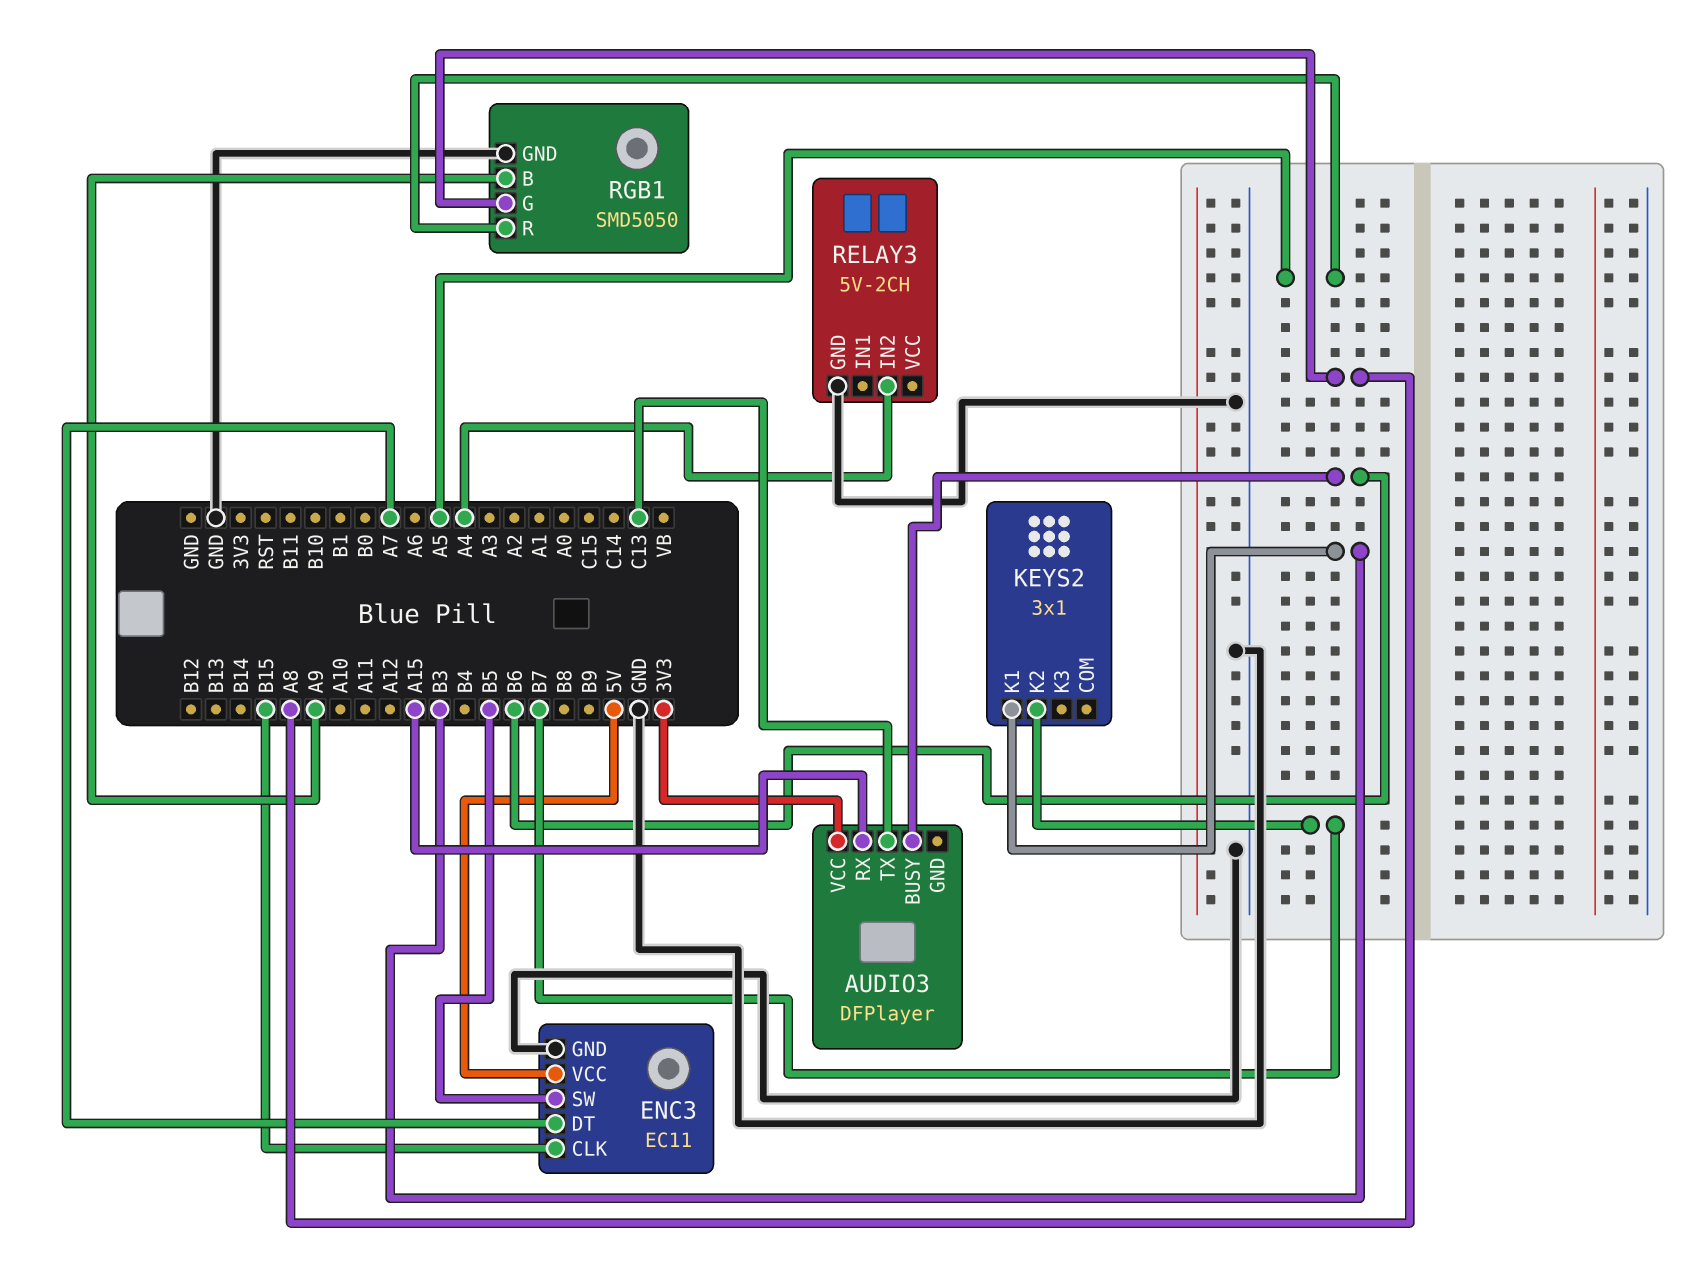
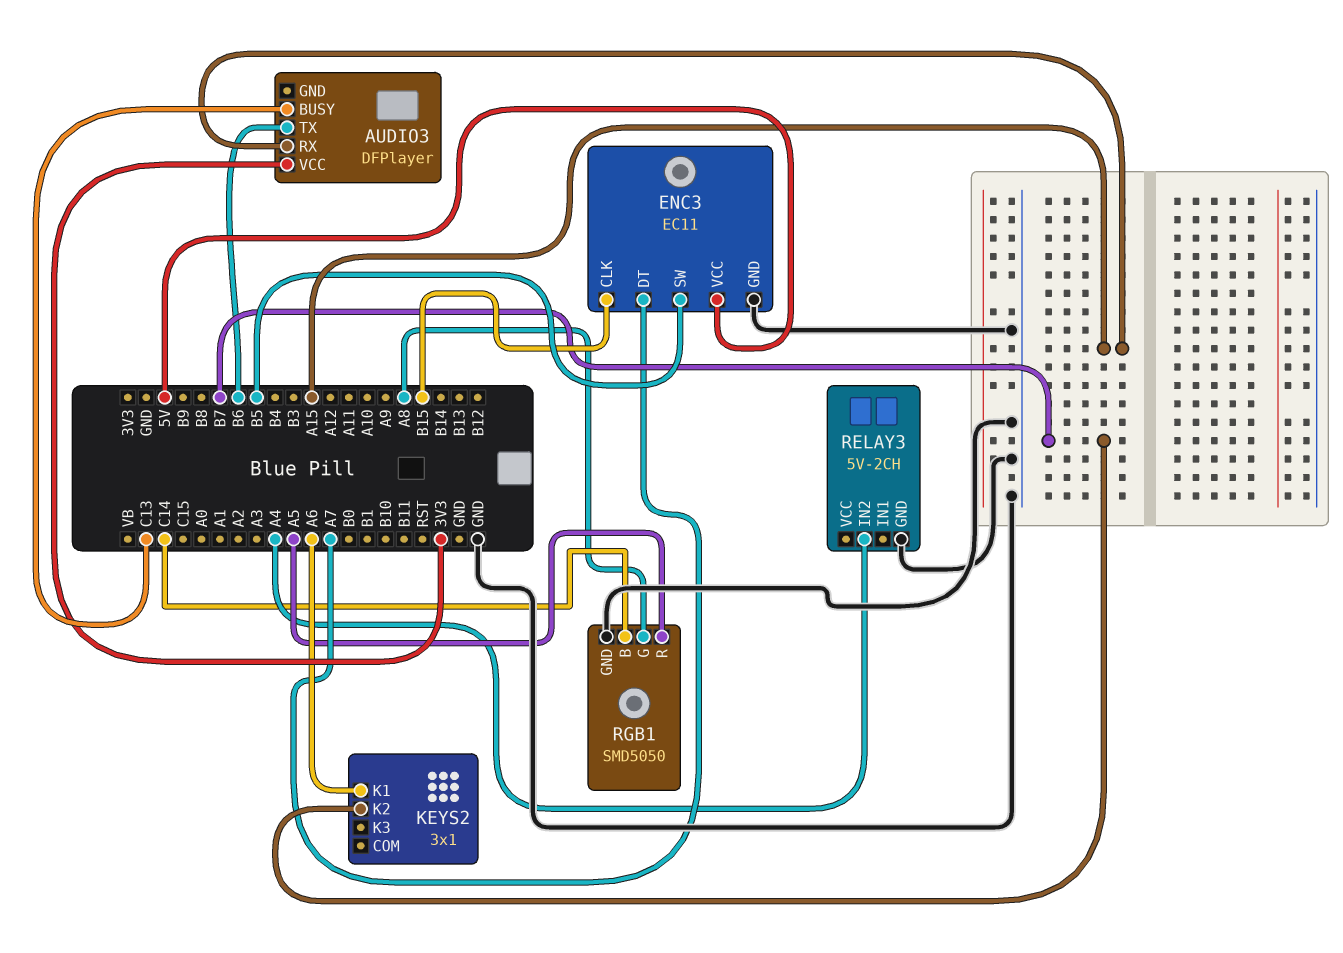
AUDIO3 pin BUSY: B6 -> C13
AUDIO3 pin TX: C13 -> B6
KEYS2 pin K1: B3 -> A6
RGB1 pin B: A9 -> C14

